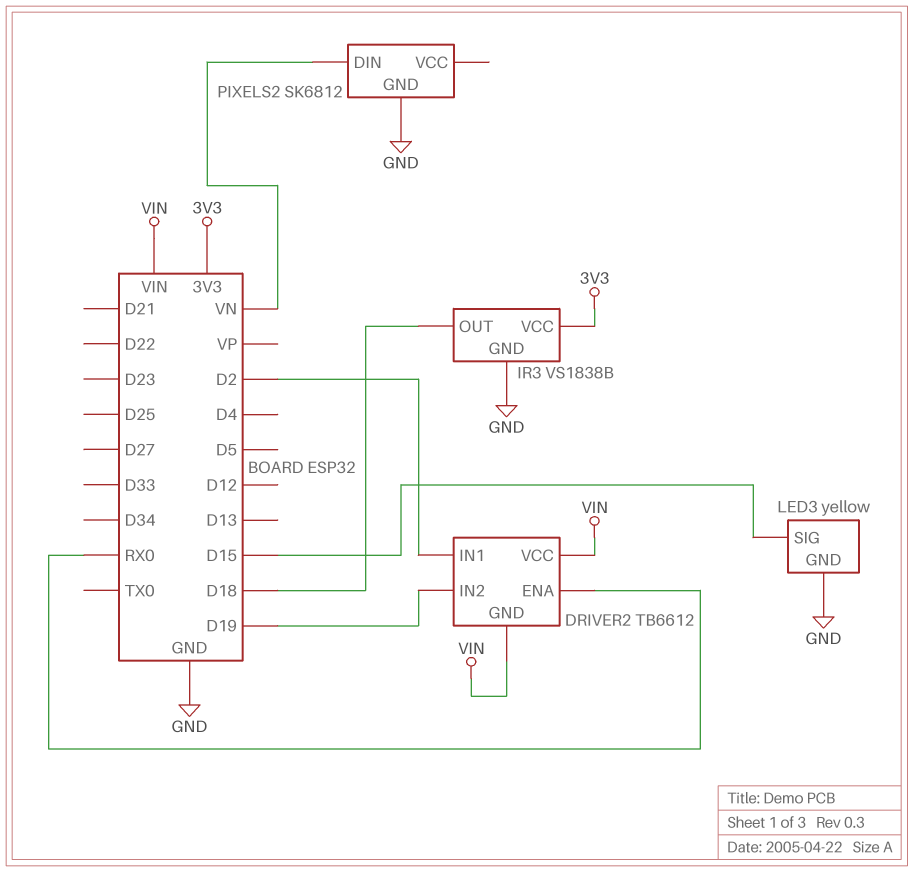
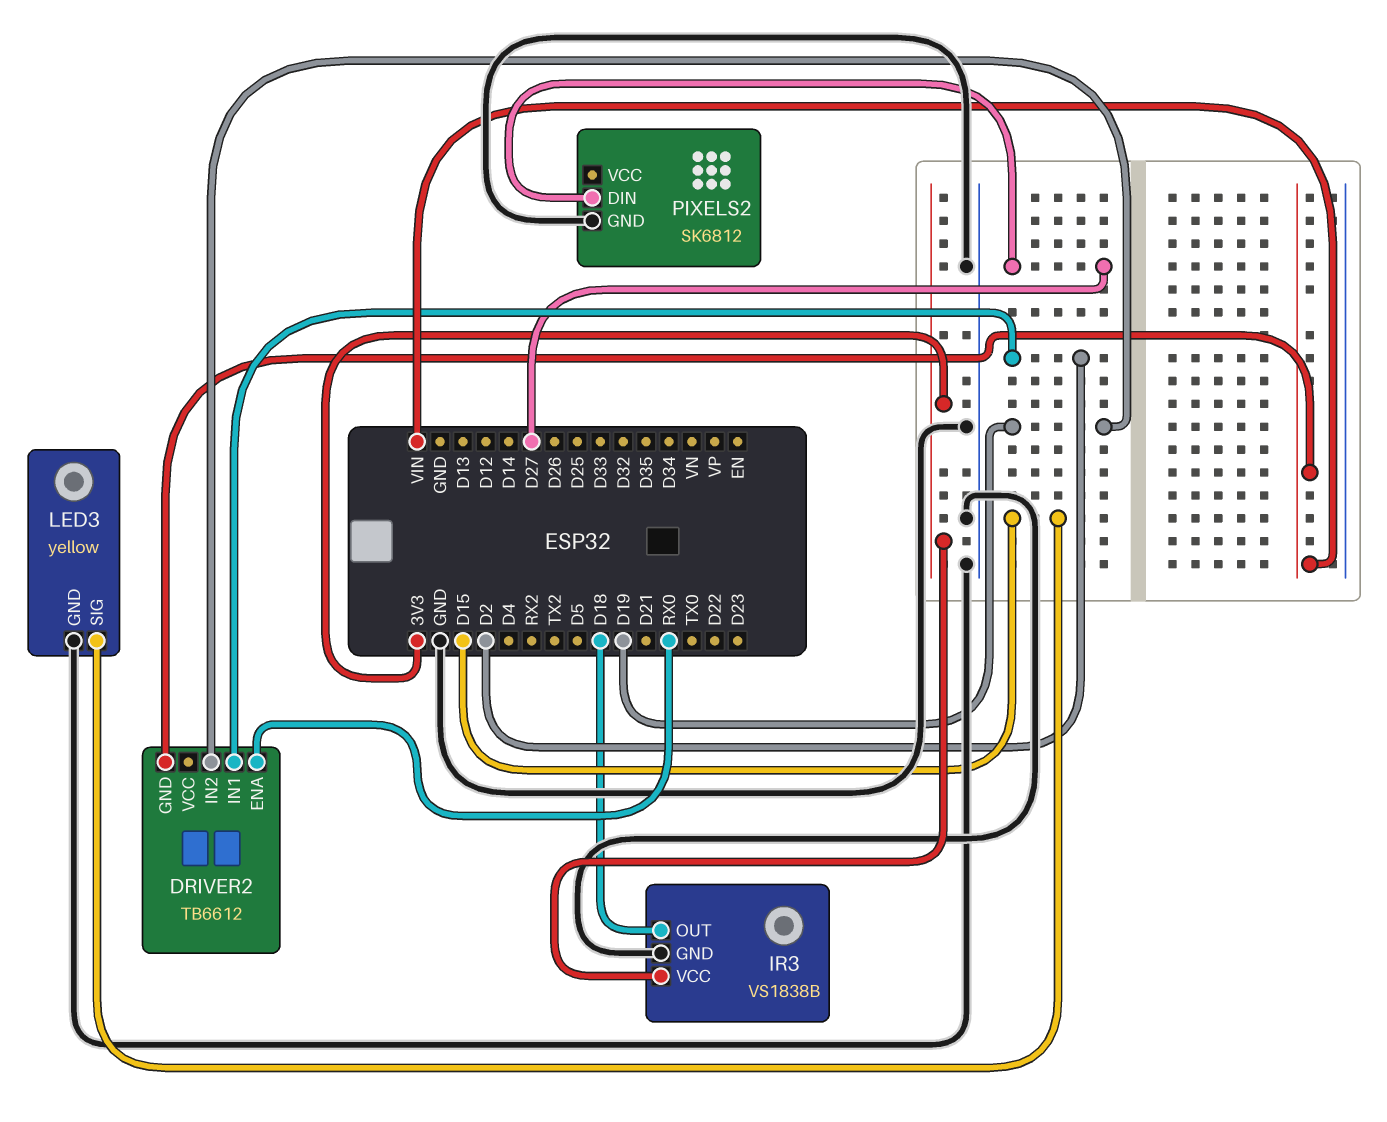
DRIVER2 pin VCC: VIN -> none
PIXELS2 pin DIN: VN -> D27

